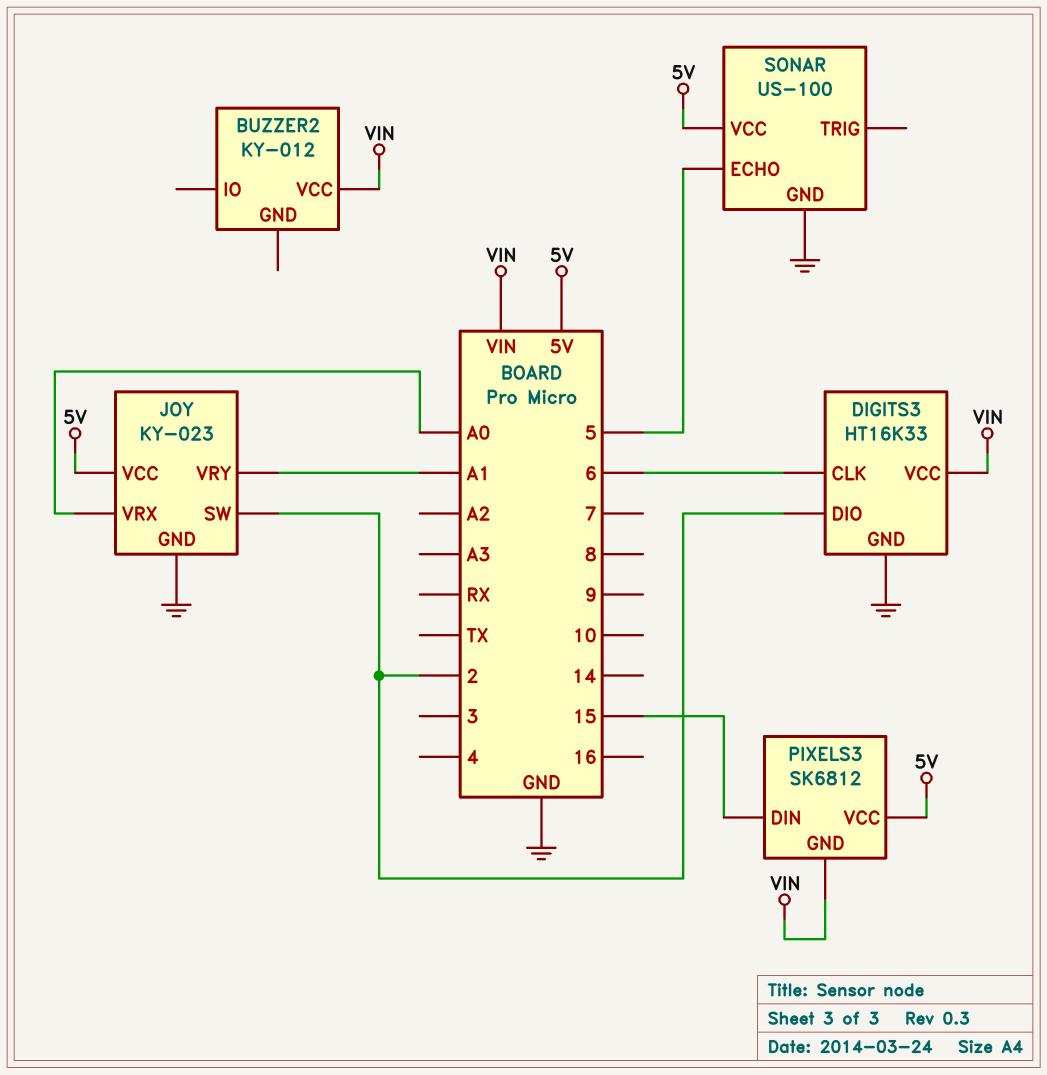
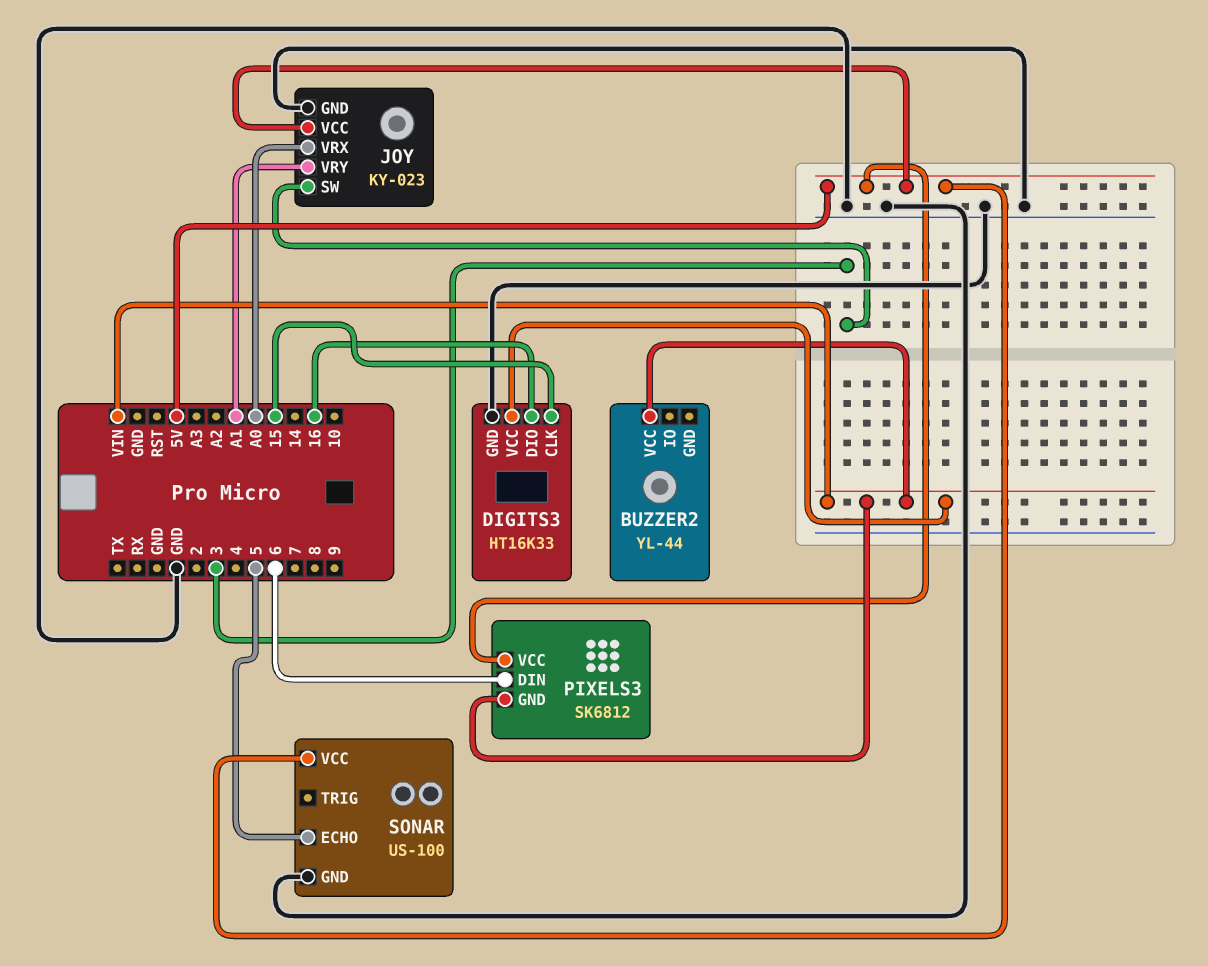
BUZZER2: KY-012 -> YL-44
DIGITS3 pin CLK: 6 -> 15
DIGITS3 pin DIO: 2 -> 16
JOY pin SW: 2 -> 3
PIXELS3 pin DIN: 15 -> 6

